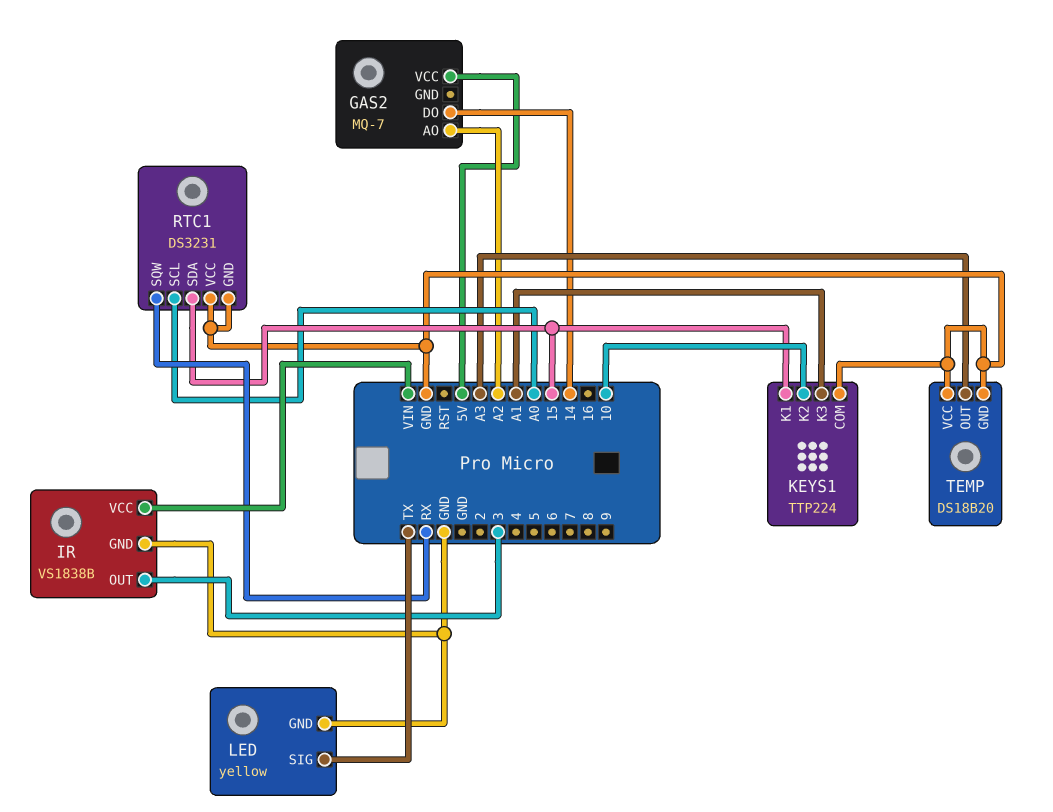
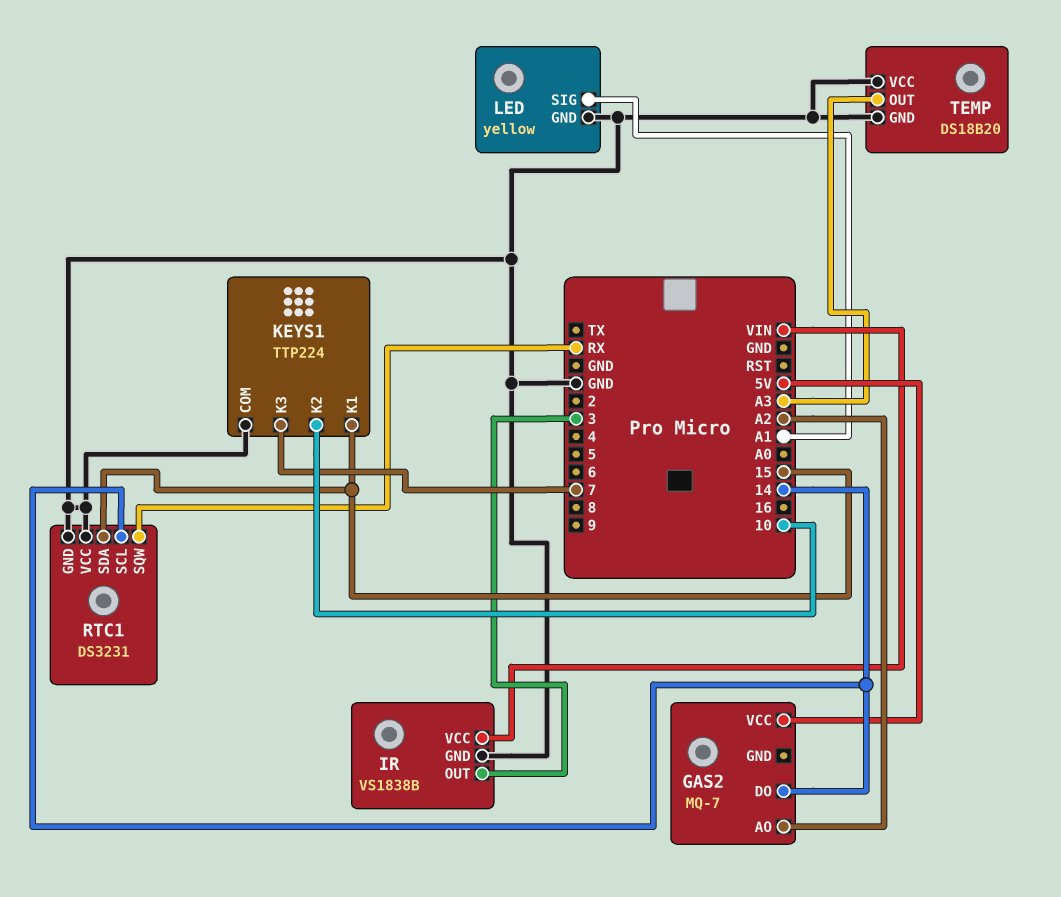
KEYS1 pin K3: A1 -> 7
LED pin SIG: TX -> A1
RTC1 pin SCL: A0 -> 14

